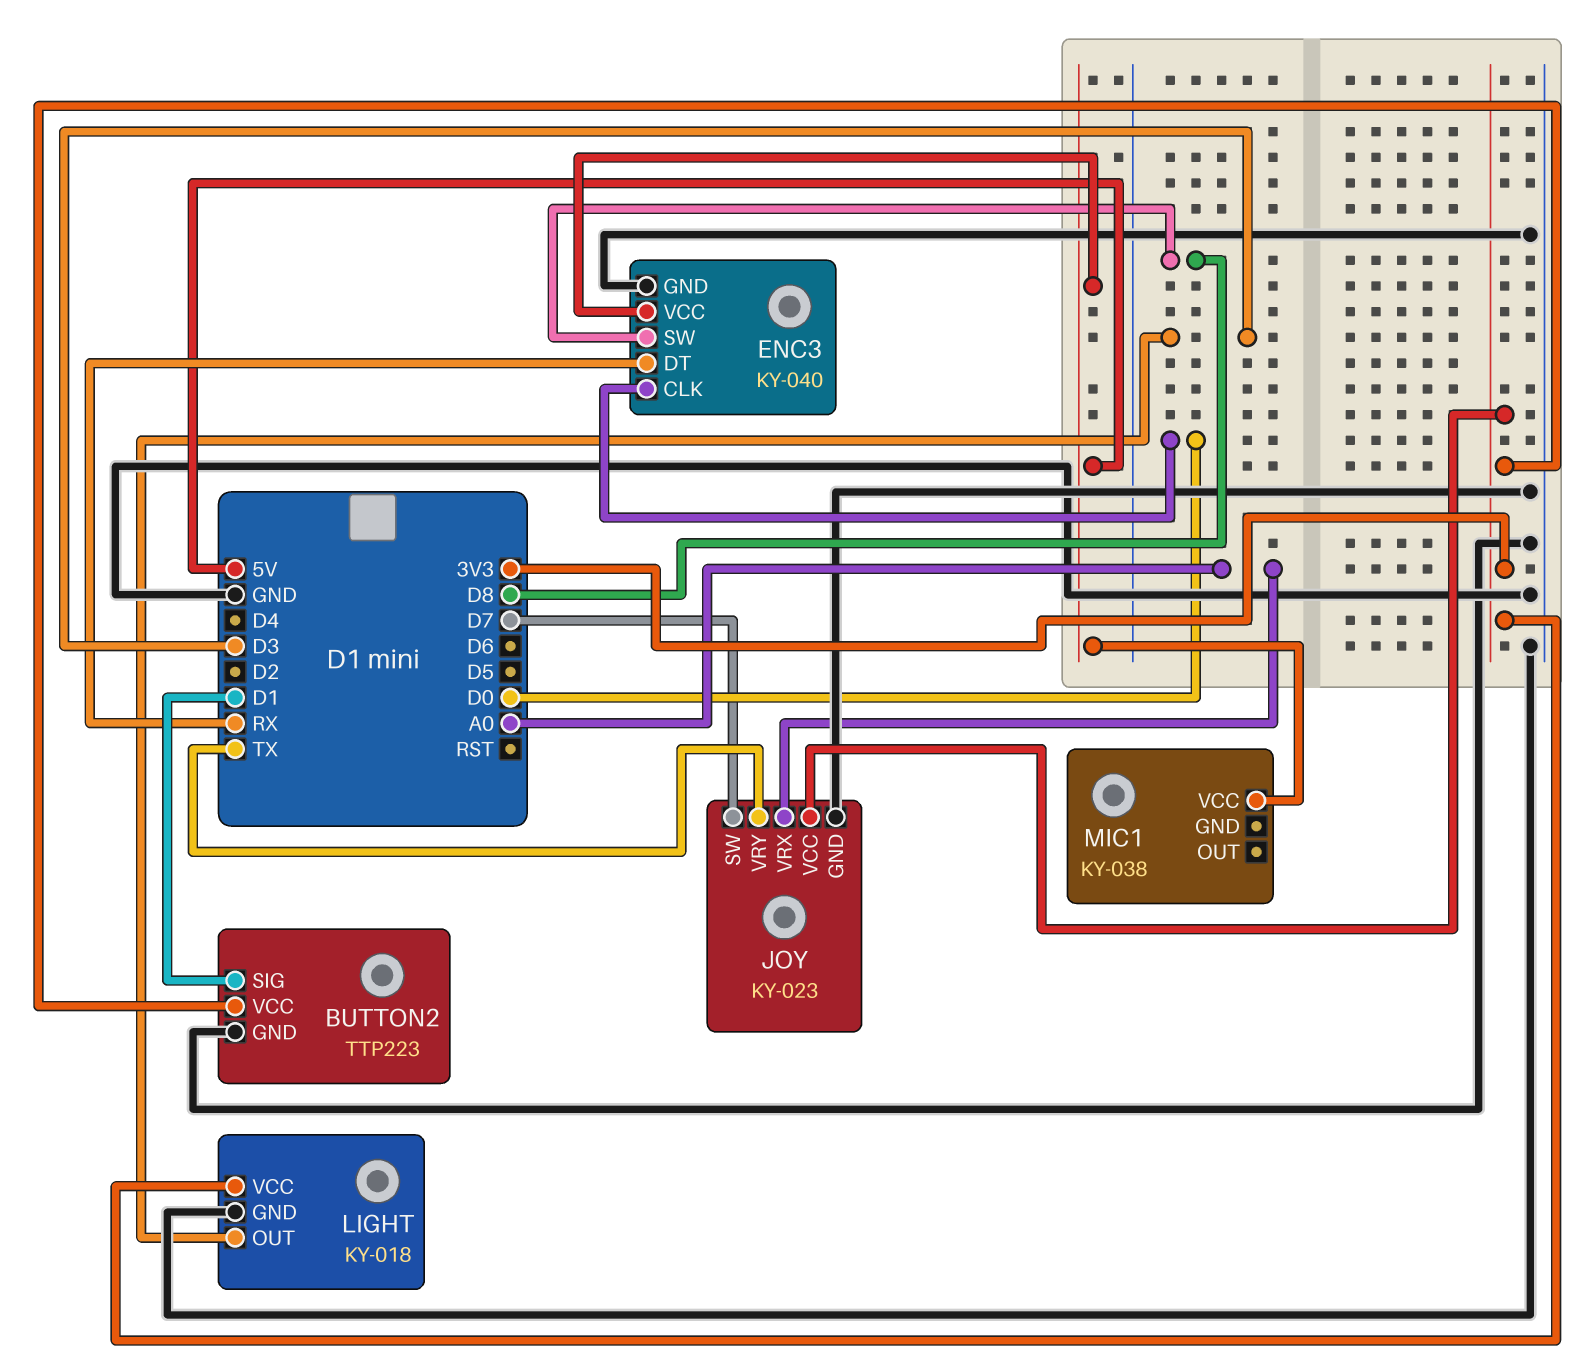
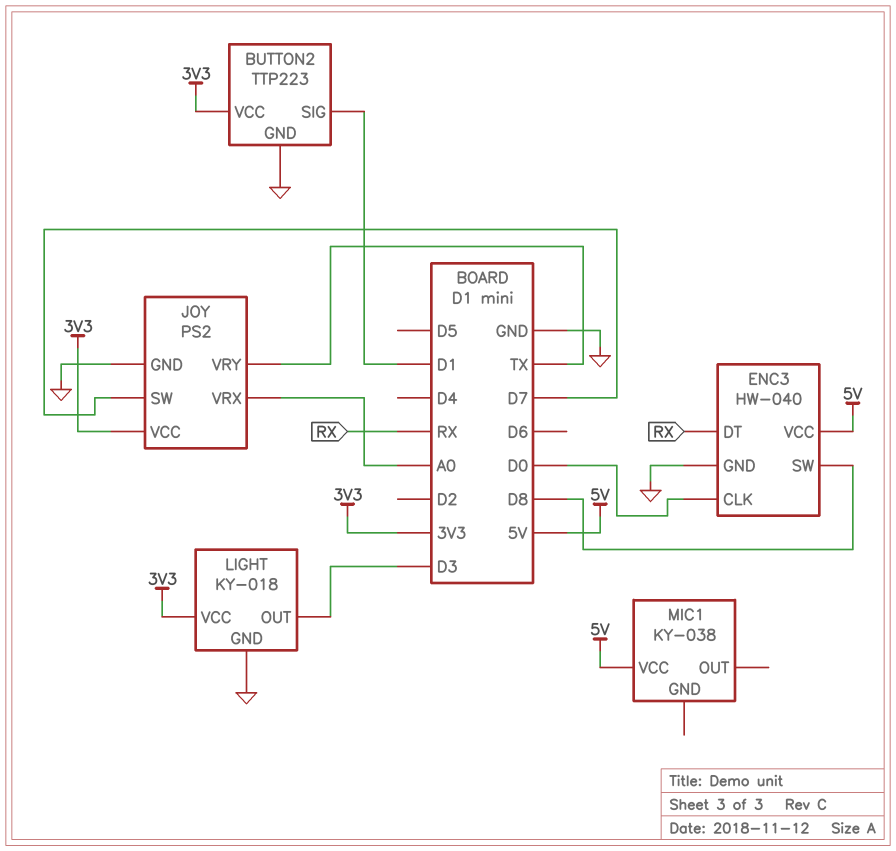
ENC3: KY-040 -> HW-040
JOY: KY-023 -> PS2

